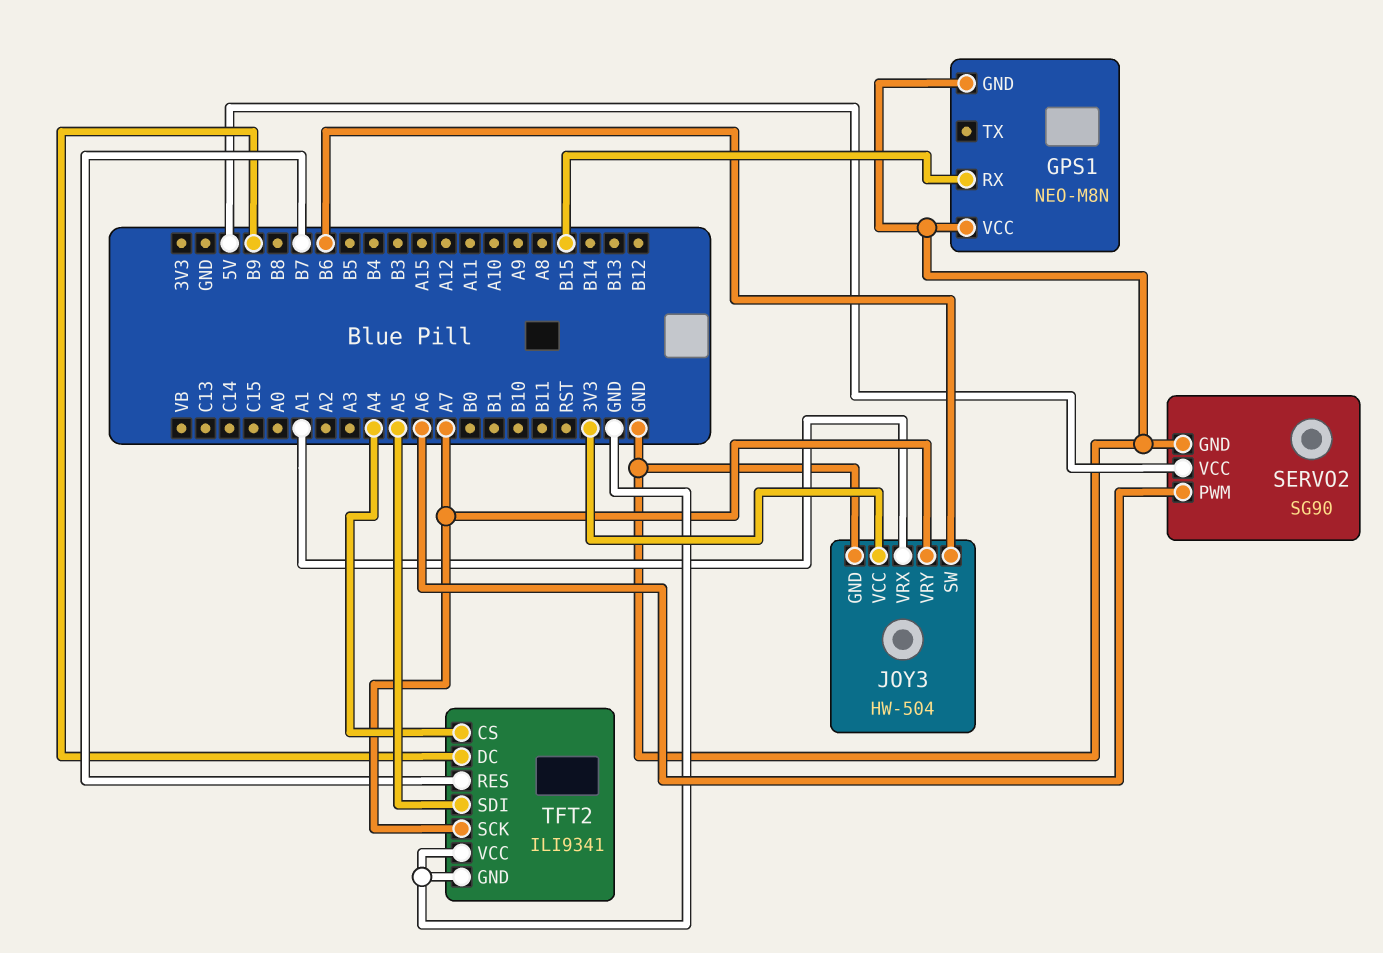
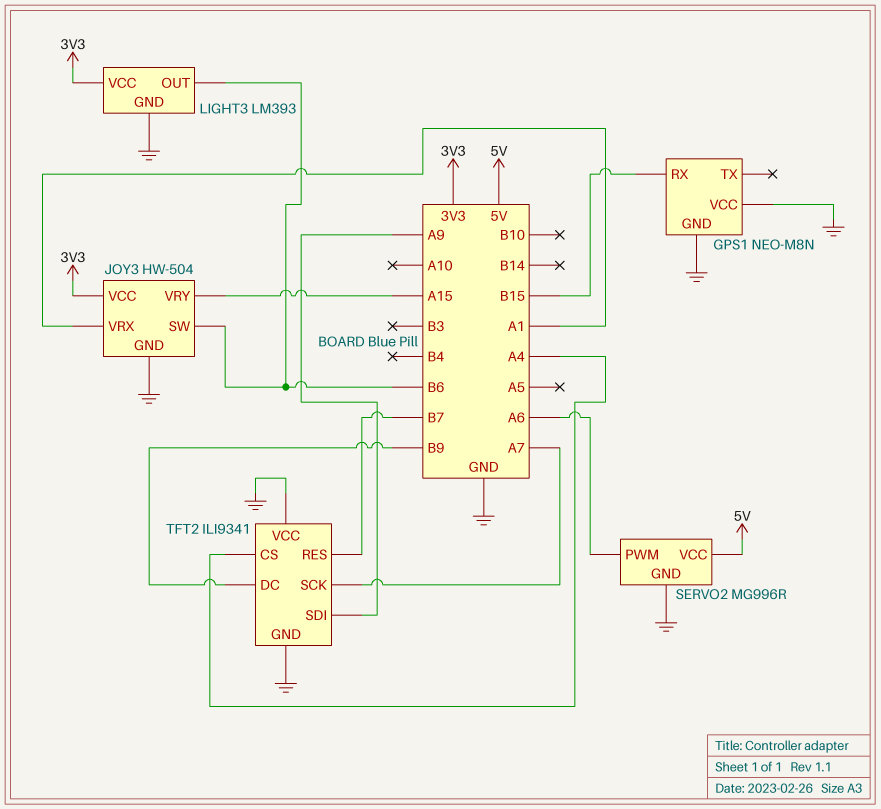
JOY3 pin VRY: A7 -> A15
LIGHT3: none -> LM393
LIGHT3 pin GND: none -> GND
LIGHT3 pin OUT: none -> B6
LIGHT3 pin VCC: none -> 3V3
SERVO2: SG90 -> MG996R
TFT2 pin SDI: A5 -> A9

